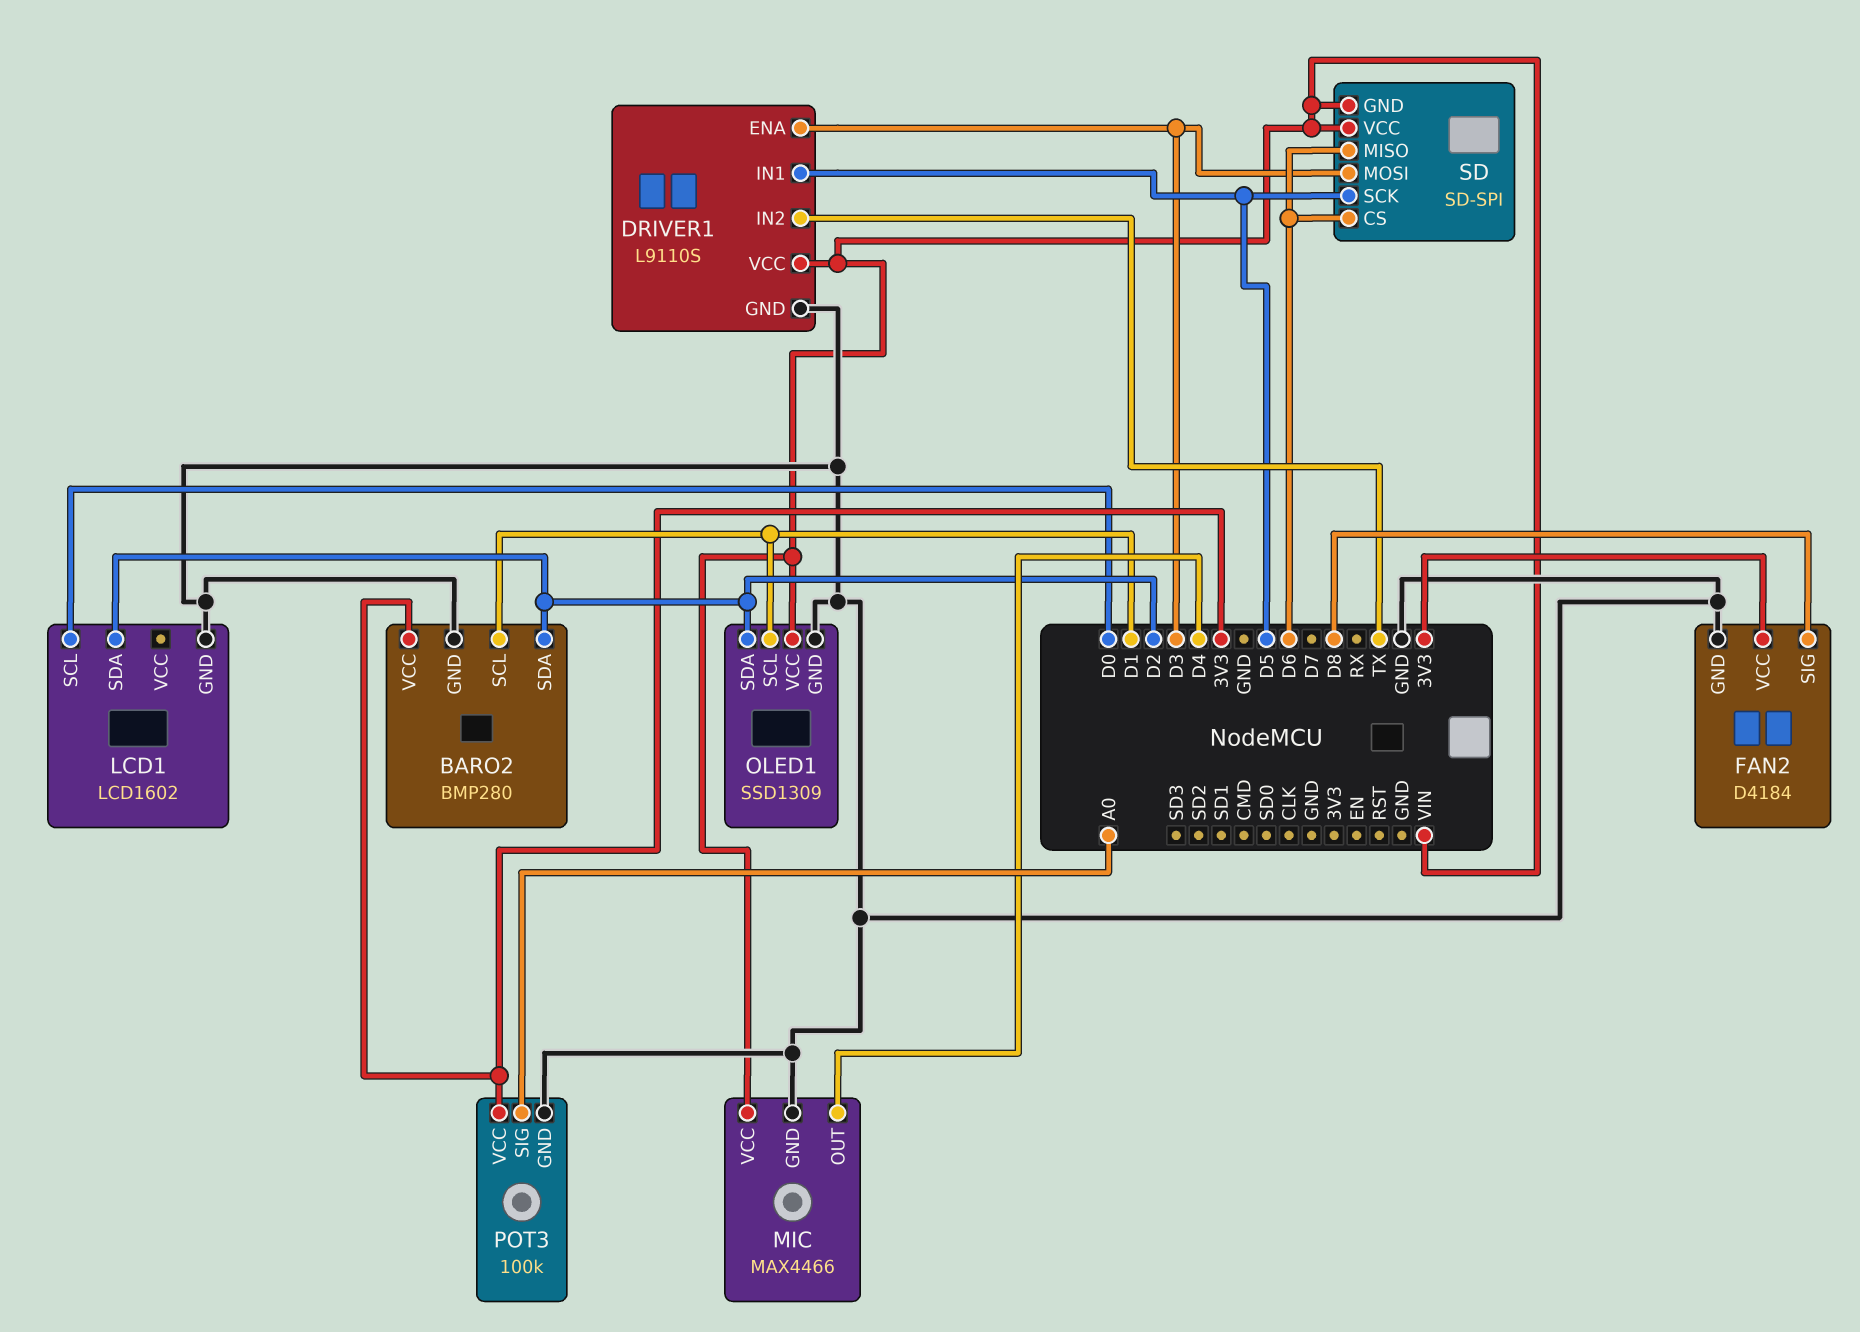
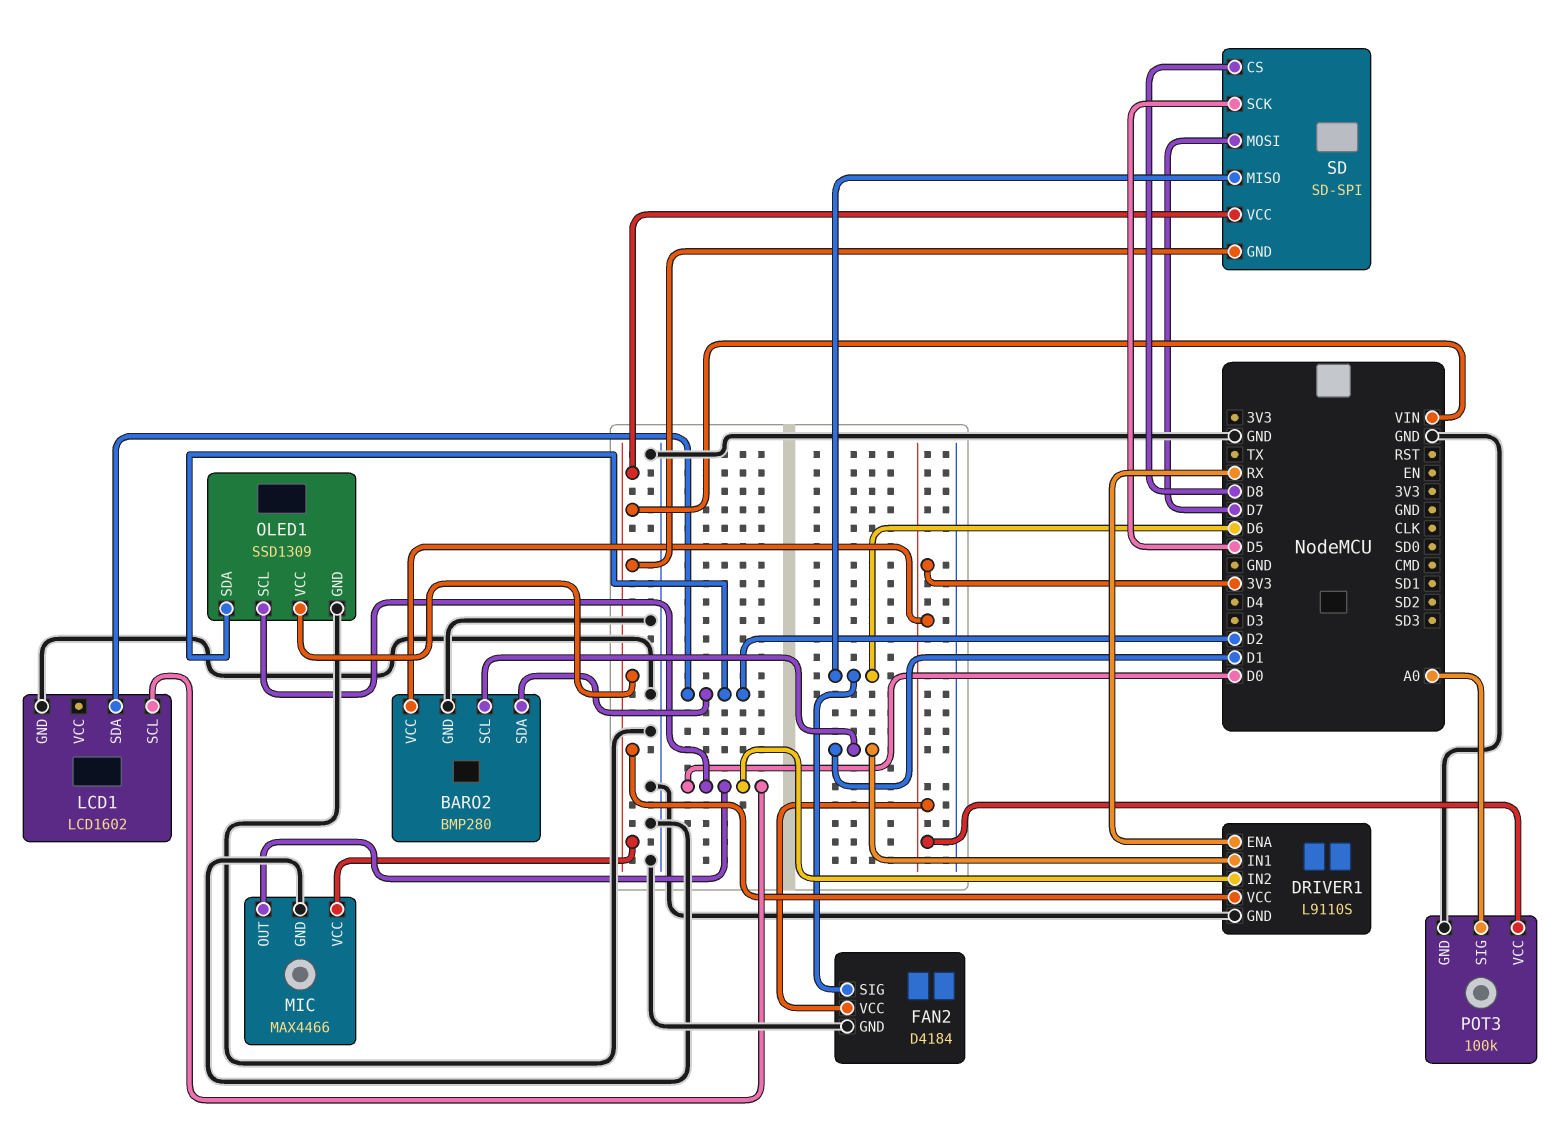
DRIVER1 pin ENA: D3 -> RX
DRIVER1 pin IN1: D5 -> D1
DRIVER1 pin IN2: TX -> D0
FAN2 pin SIG: D8 -> D6
MIC pin OUT: D4 -> D0
OLED1 pin SCL: D1 -> D0
SD pin CS: D6 -> D8
SD pin MOSI: D3 -> D7

